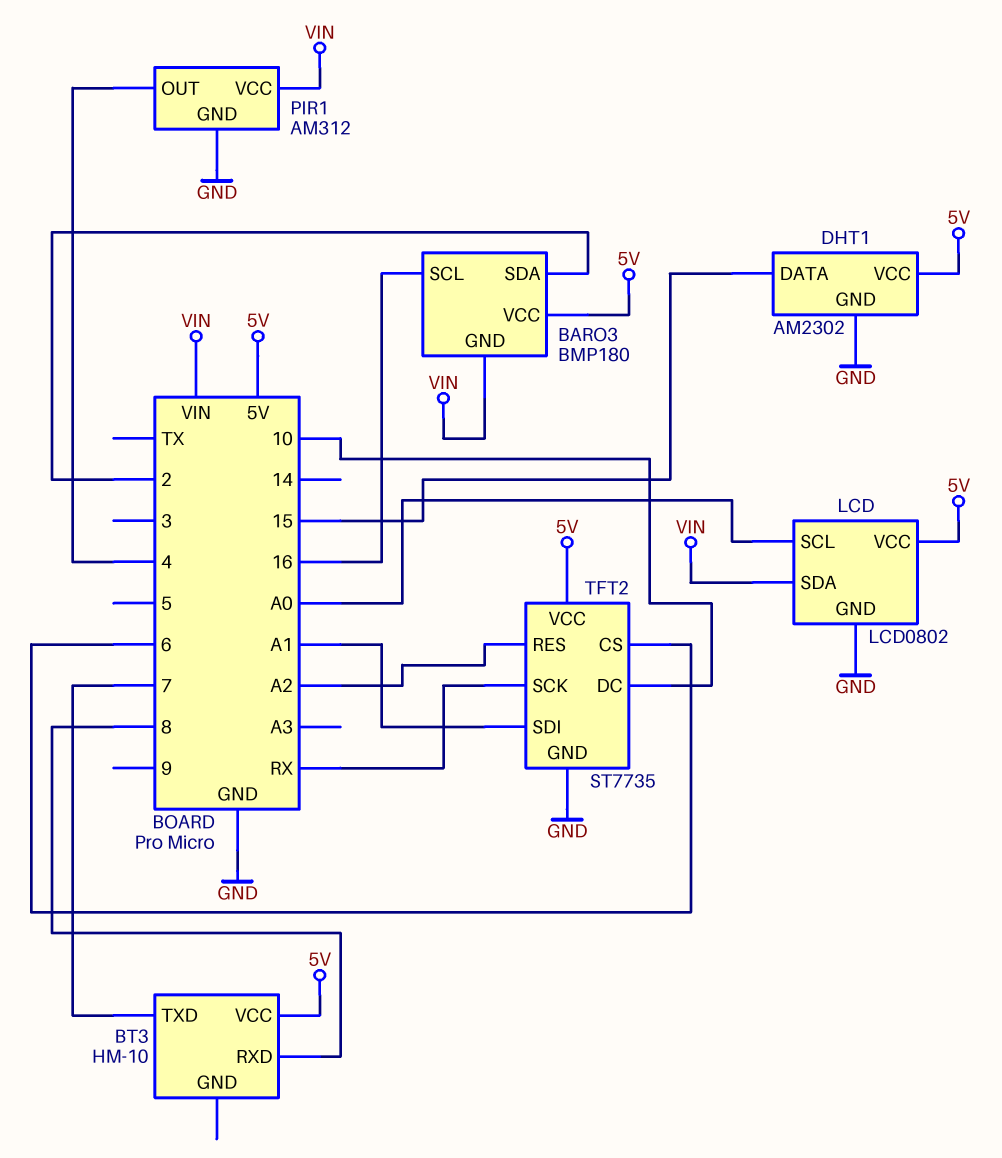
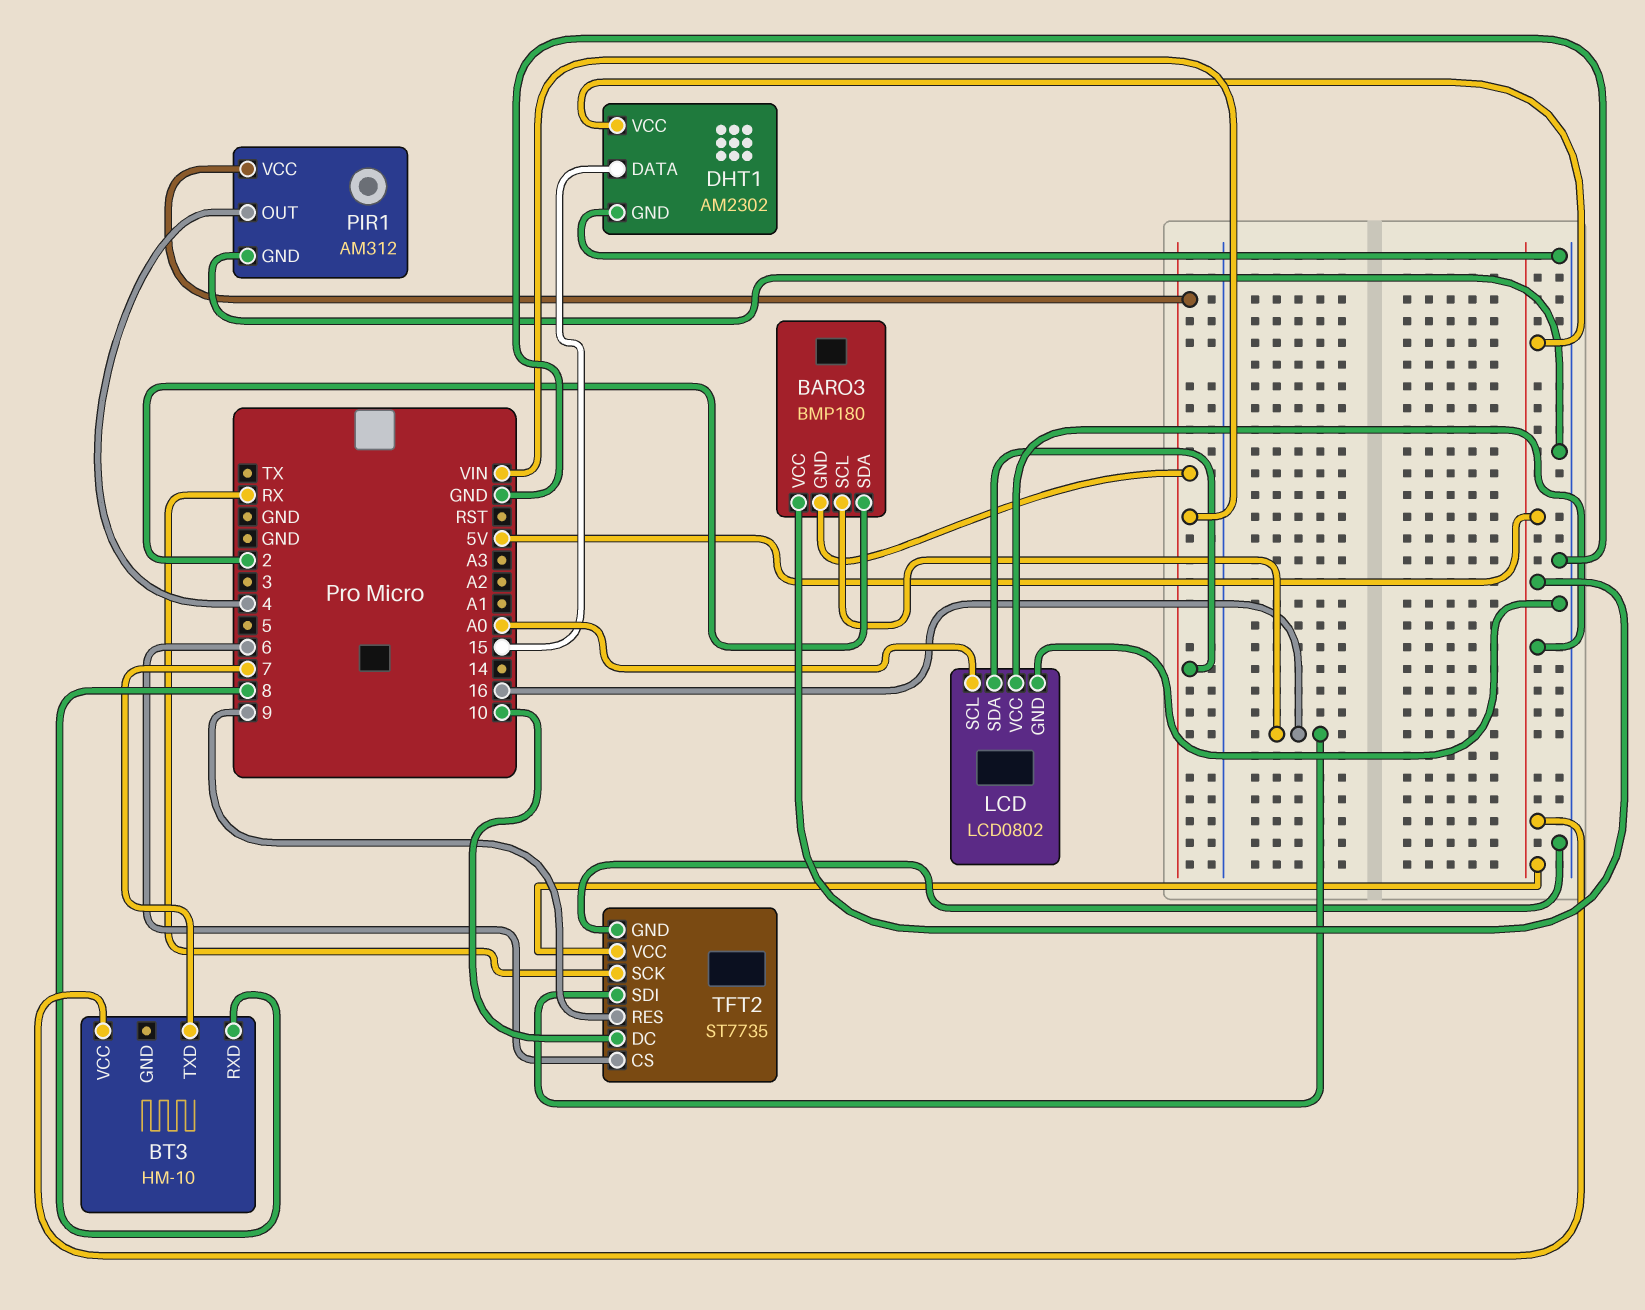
TFT2 pin RES: A2 -> 9
TFT2 pin SDI: A1 -> 16

